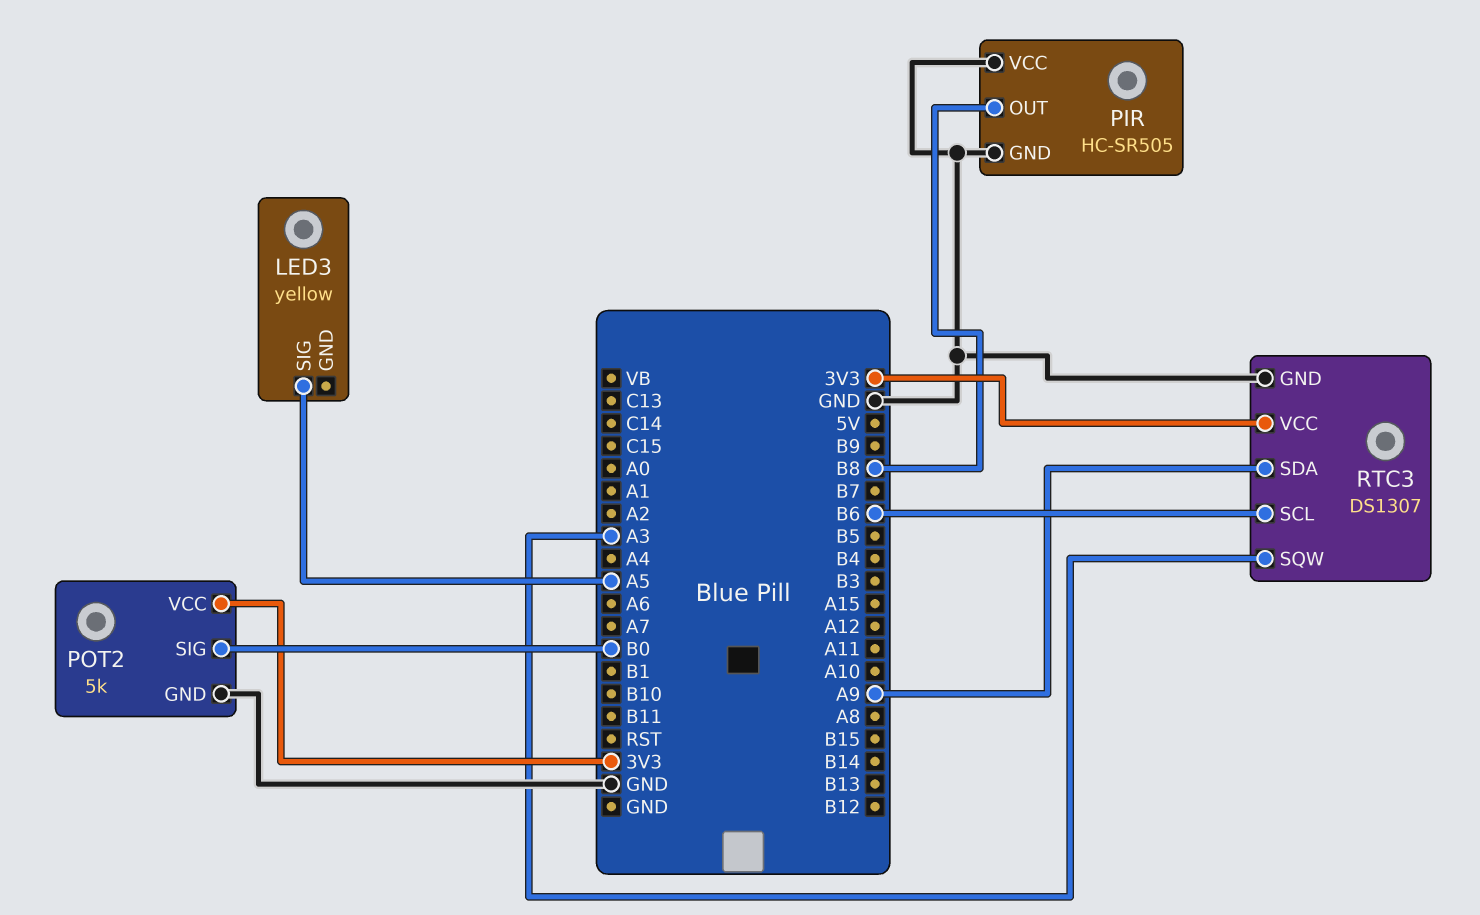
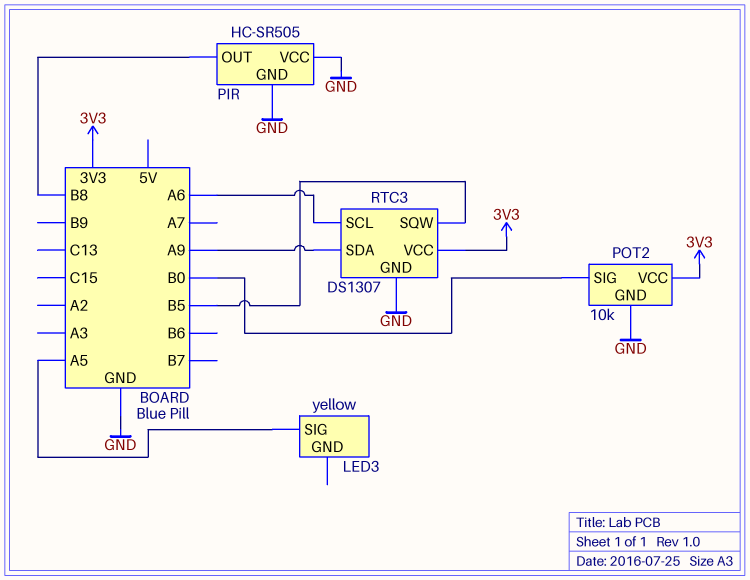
POT2: 5k -> 10k
RTC3 pin SCL: B6 -> A6
RTC3 pin SQW: A3 -> B5

